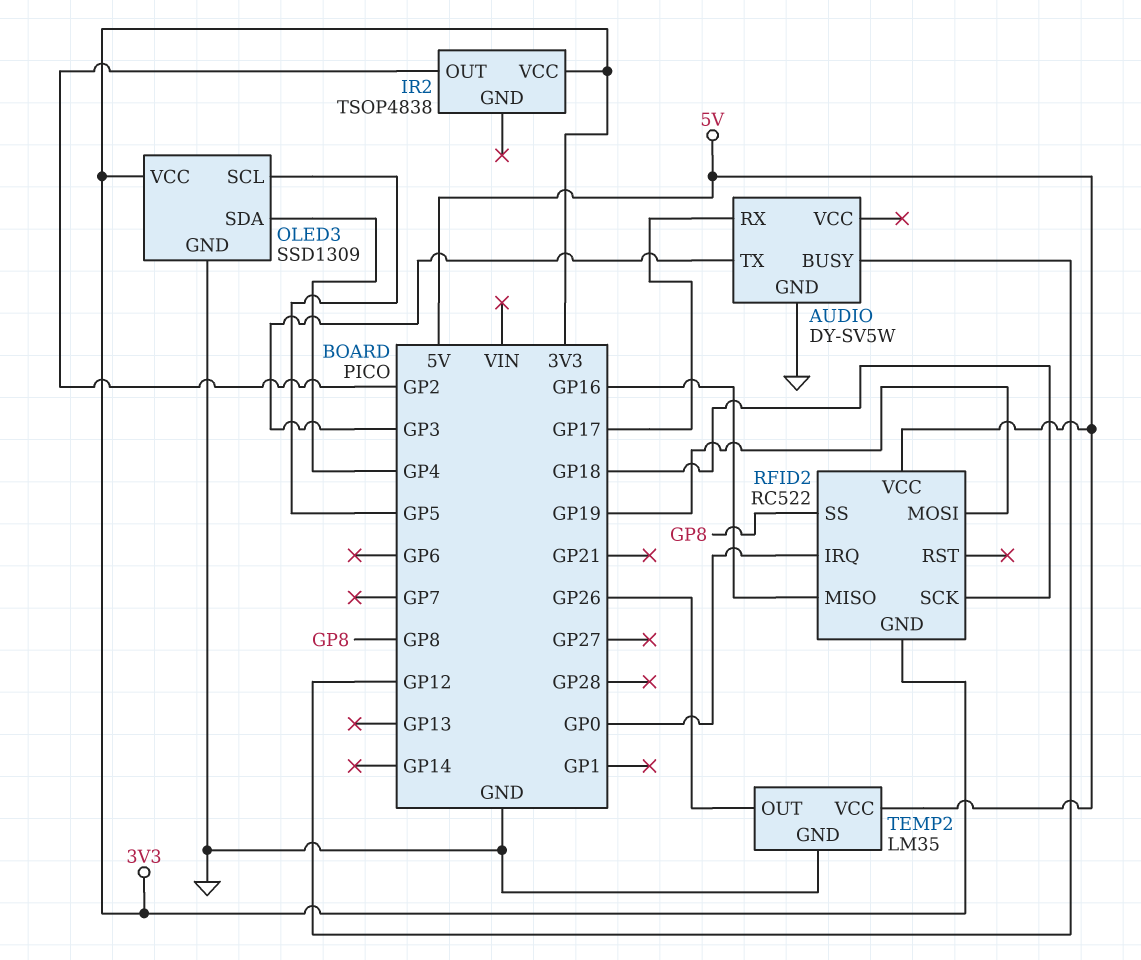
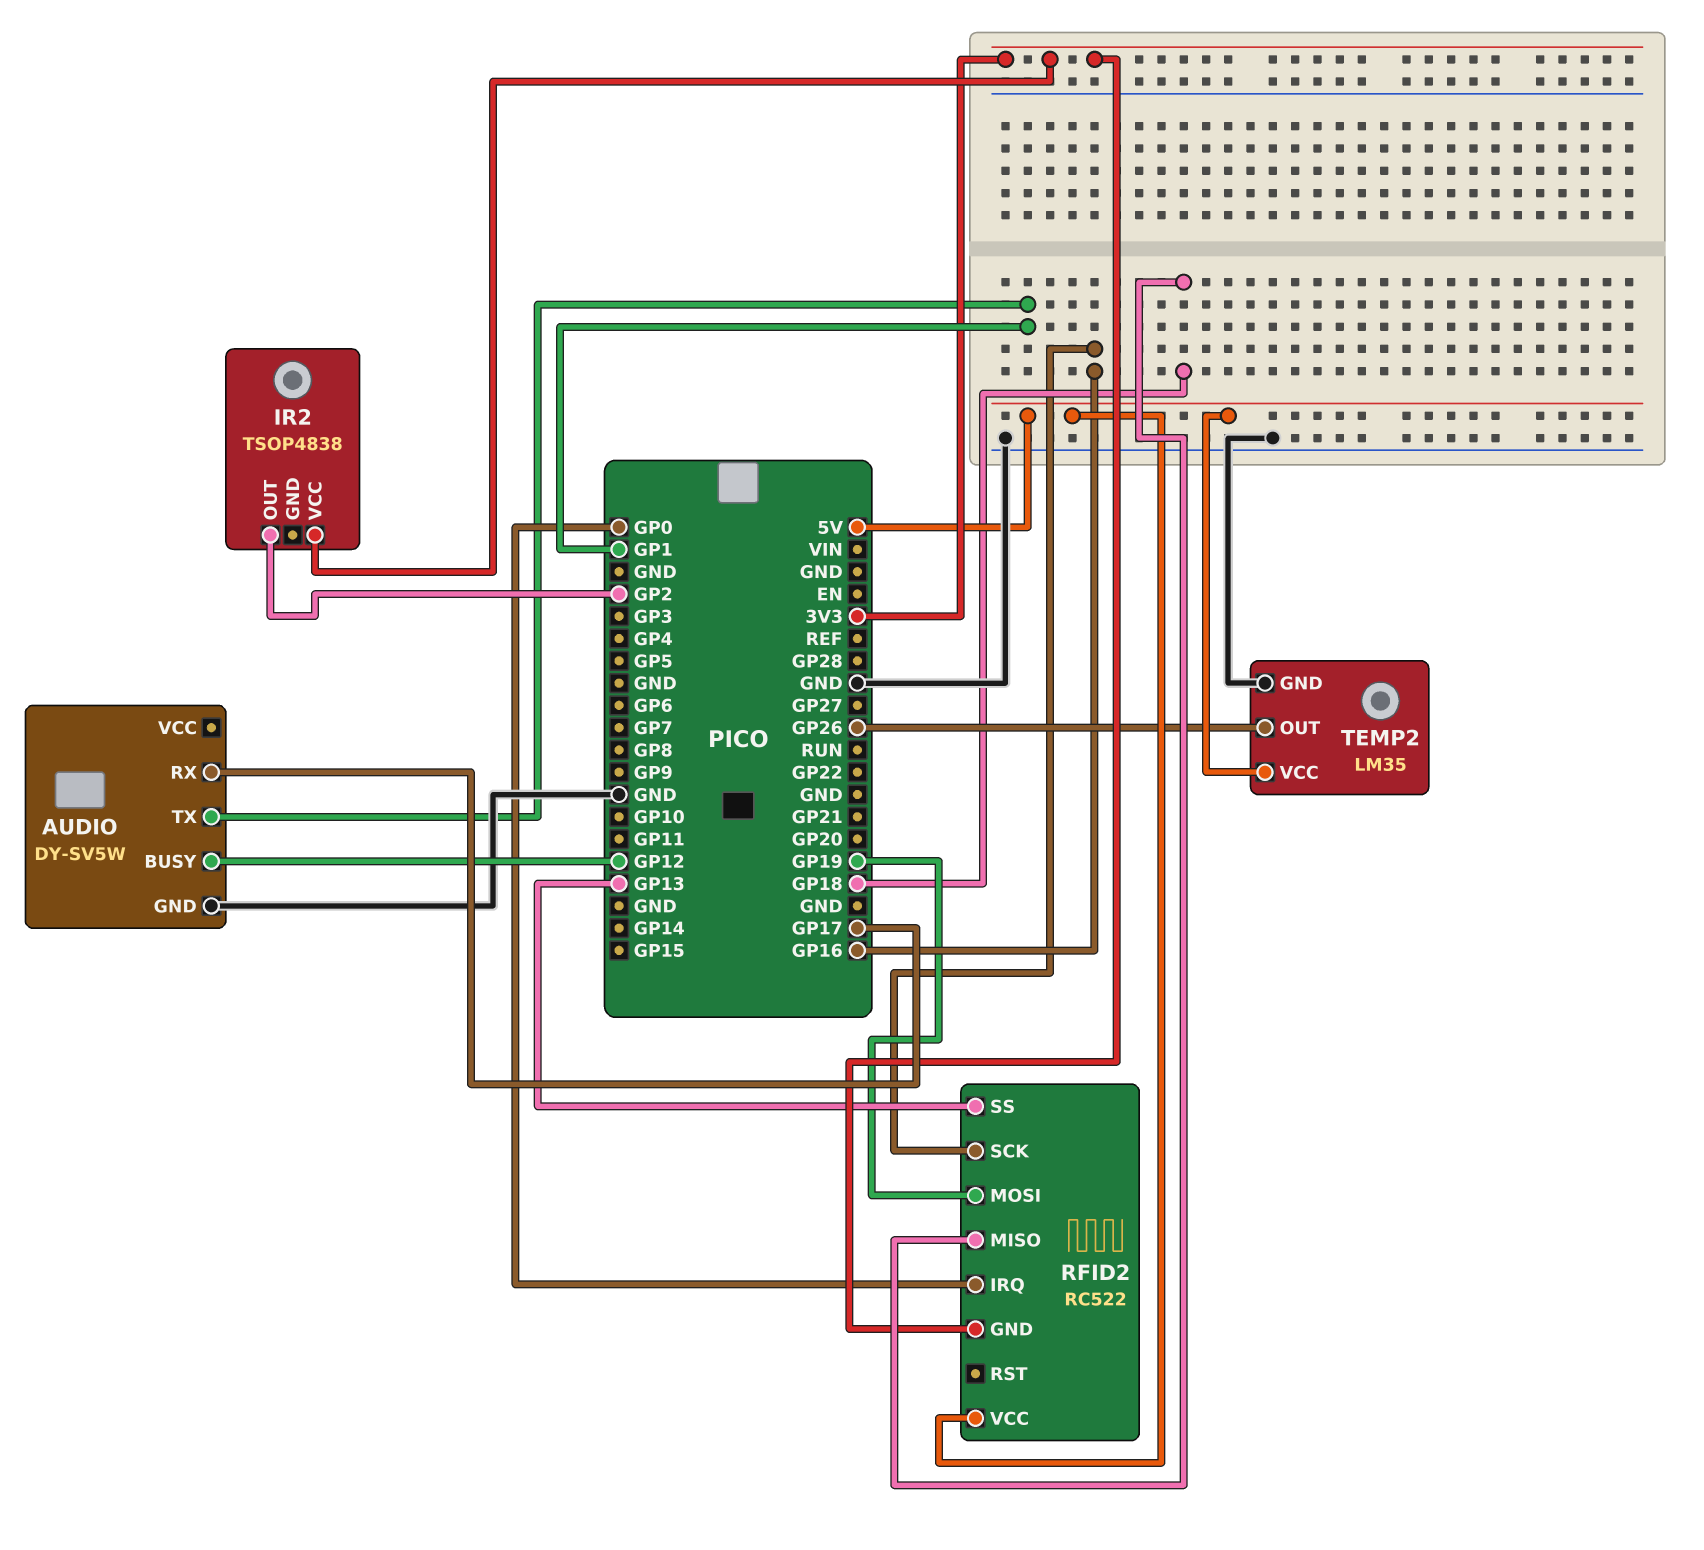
AUDIO pin TX: GP3 -> GP1
OLED3: SSD1309 -> none
OLED3 pin GND: GND -> none
OLED3 pin SCL: GP5 -> none
OLED3 pin SDA: GP4 -> none
OLED3 pin VCC: 3V3 -> none
RFID2 pin MISO: GP16 -> GP18
RFID2 pin SCK: GP18 -> GP16
RFID2 pin SS: GP8 -> GP13

